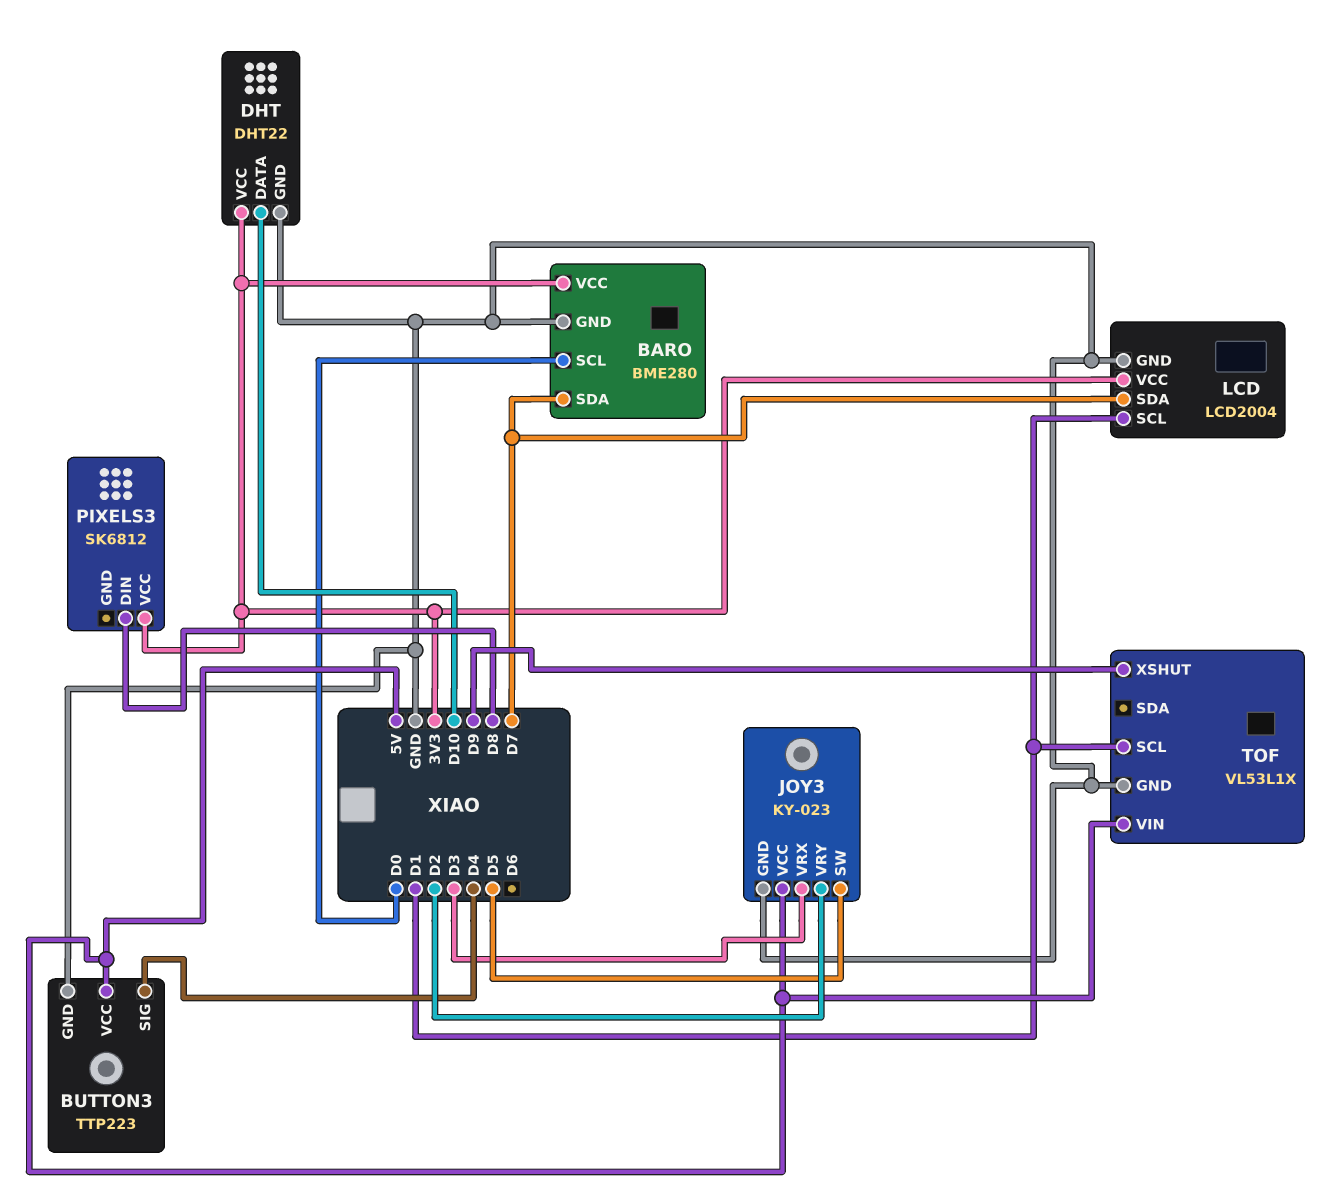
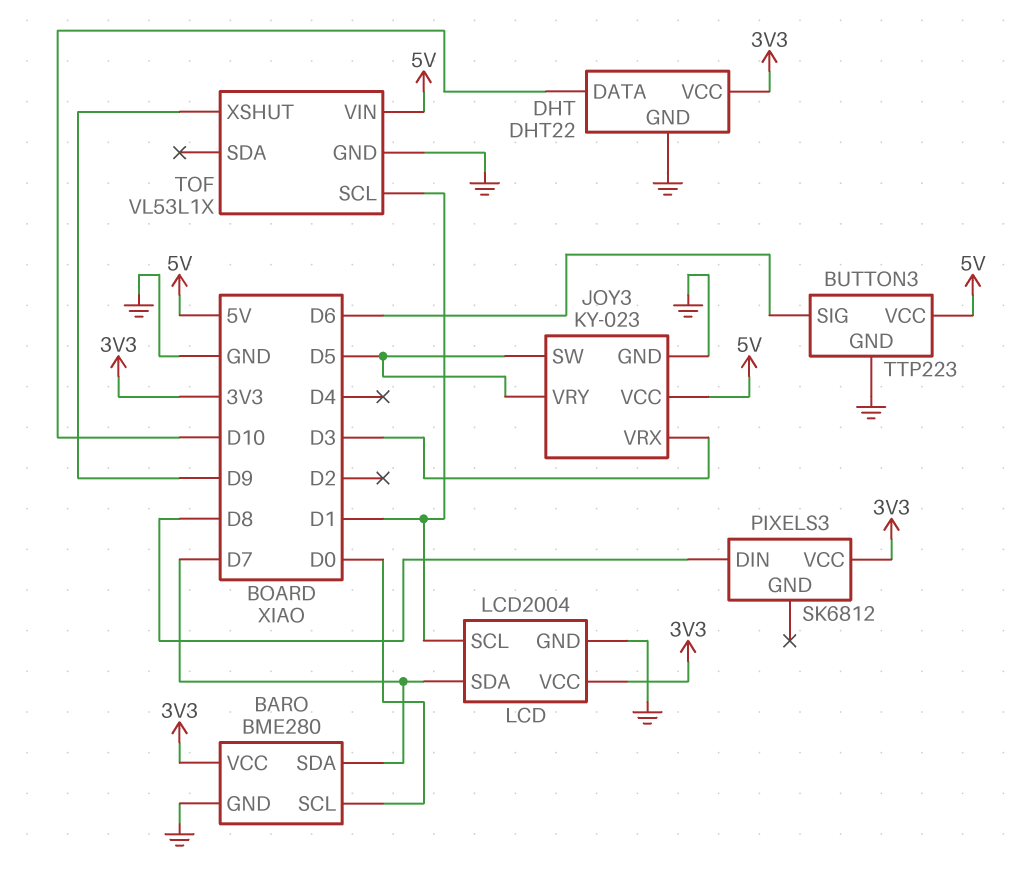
BUTTON3 pin SIG: D4 -> D6
JOY3 pin VRY: D2 -> D5

